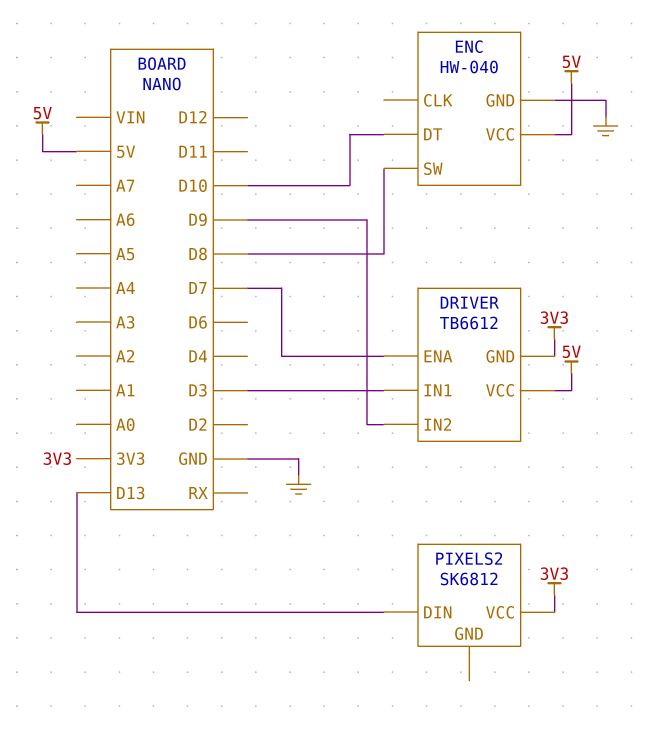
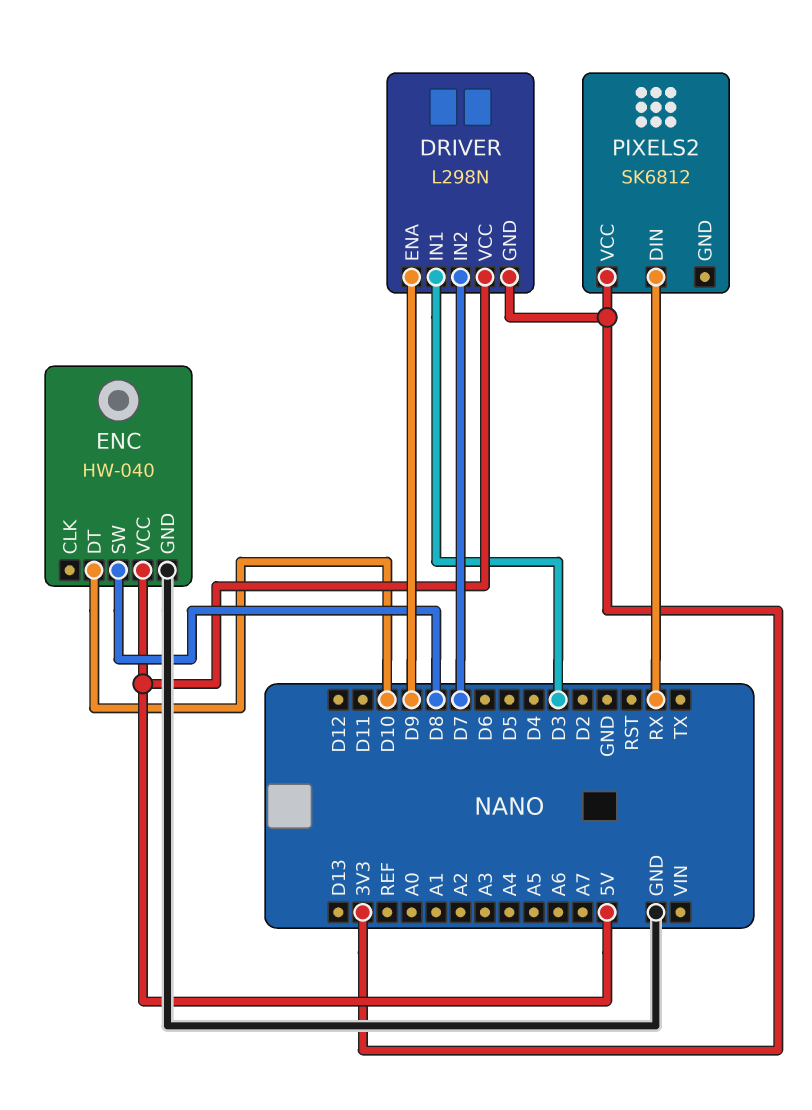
DRIVER: TB6612 -> L298N
DRIVER pin ENA: D7 -> D9
DRIVER pin IN2: D9 -> D7
PIXELS2 pin DIN: D13 -> RX

